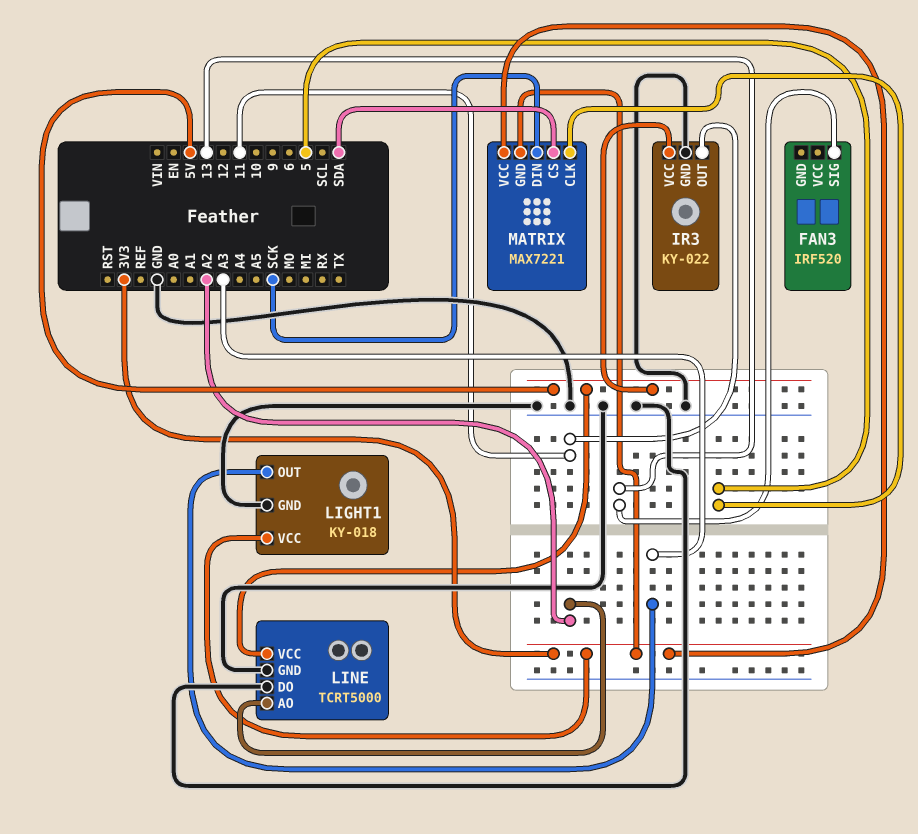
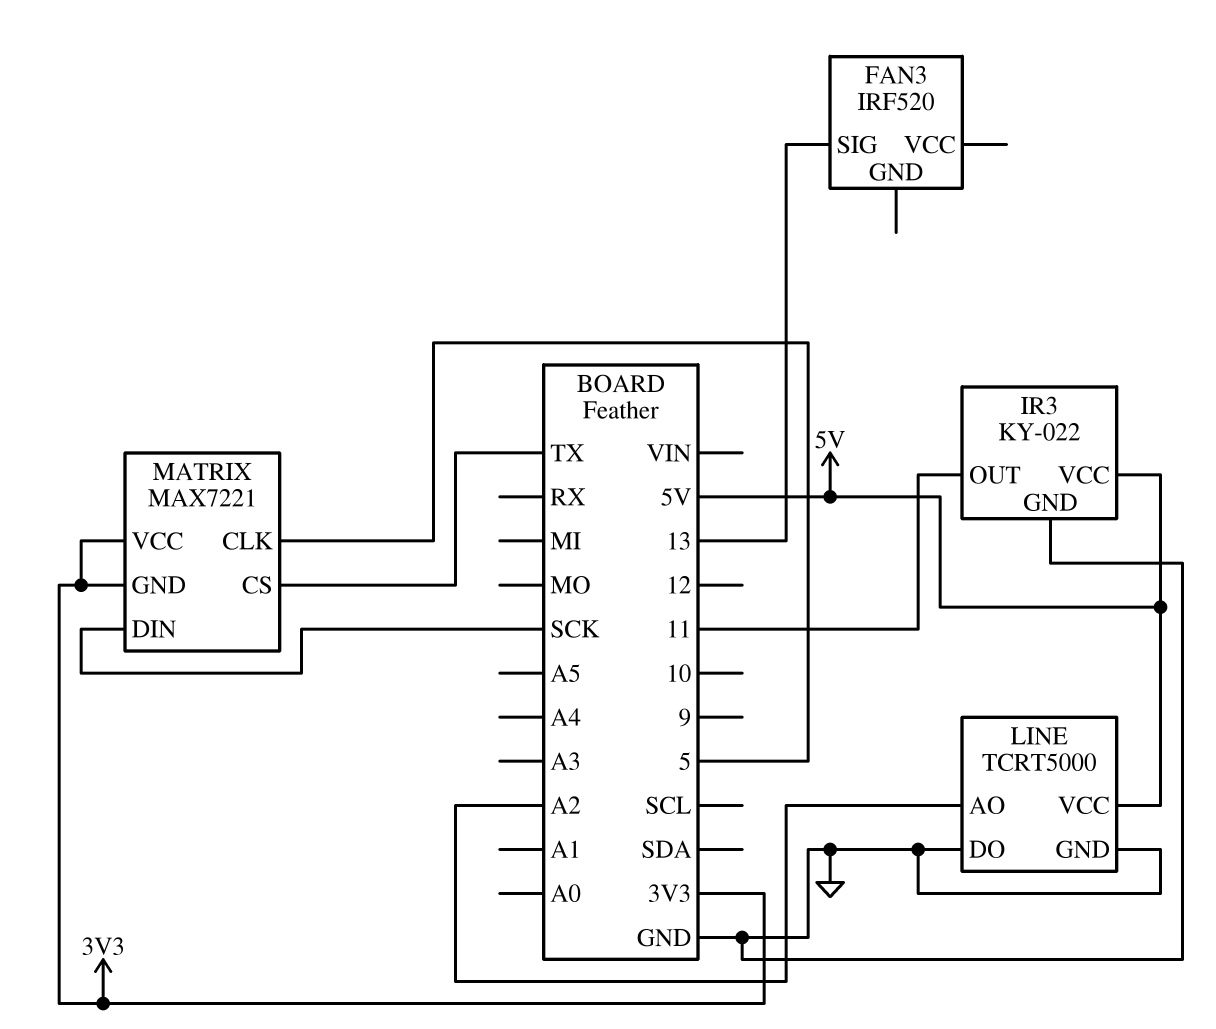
LIGHT1: KY-018 -> none
LIGHT1 pin GND: GND -> none
LIGHT1 pin OUT: A3 -> none
LIGHT1 pin VCC: 3V3 -> none
MATRIX pin CS: SDA -> TX

